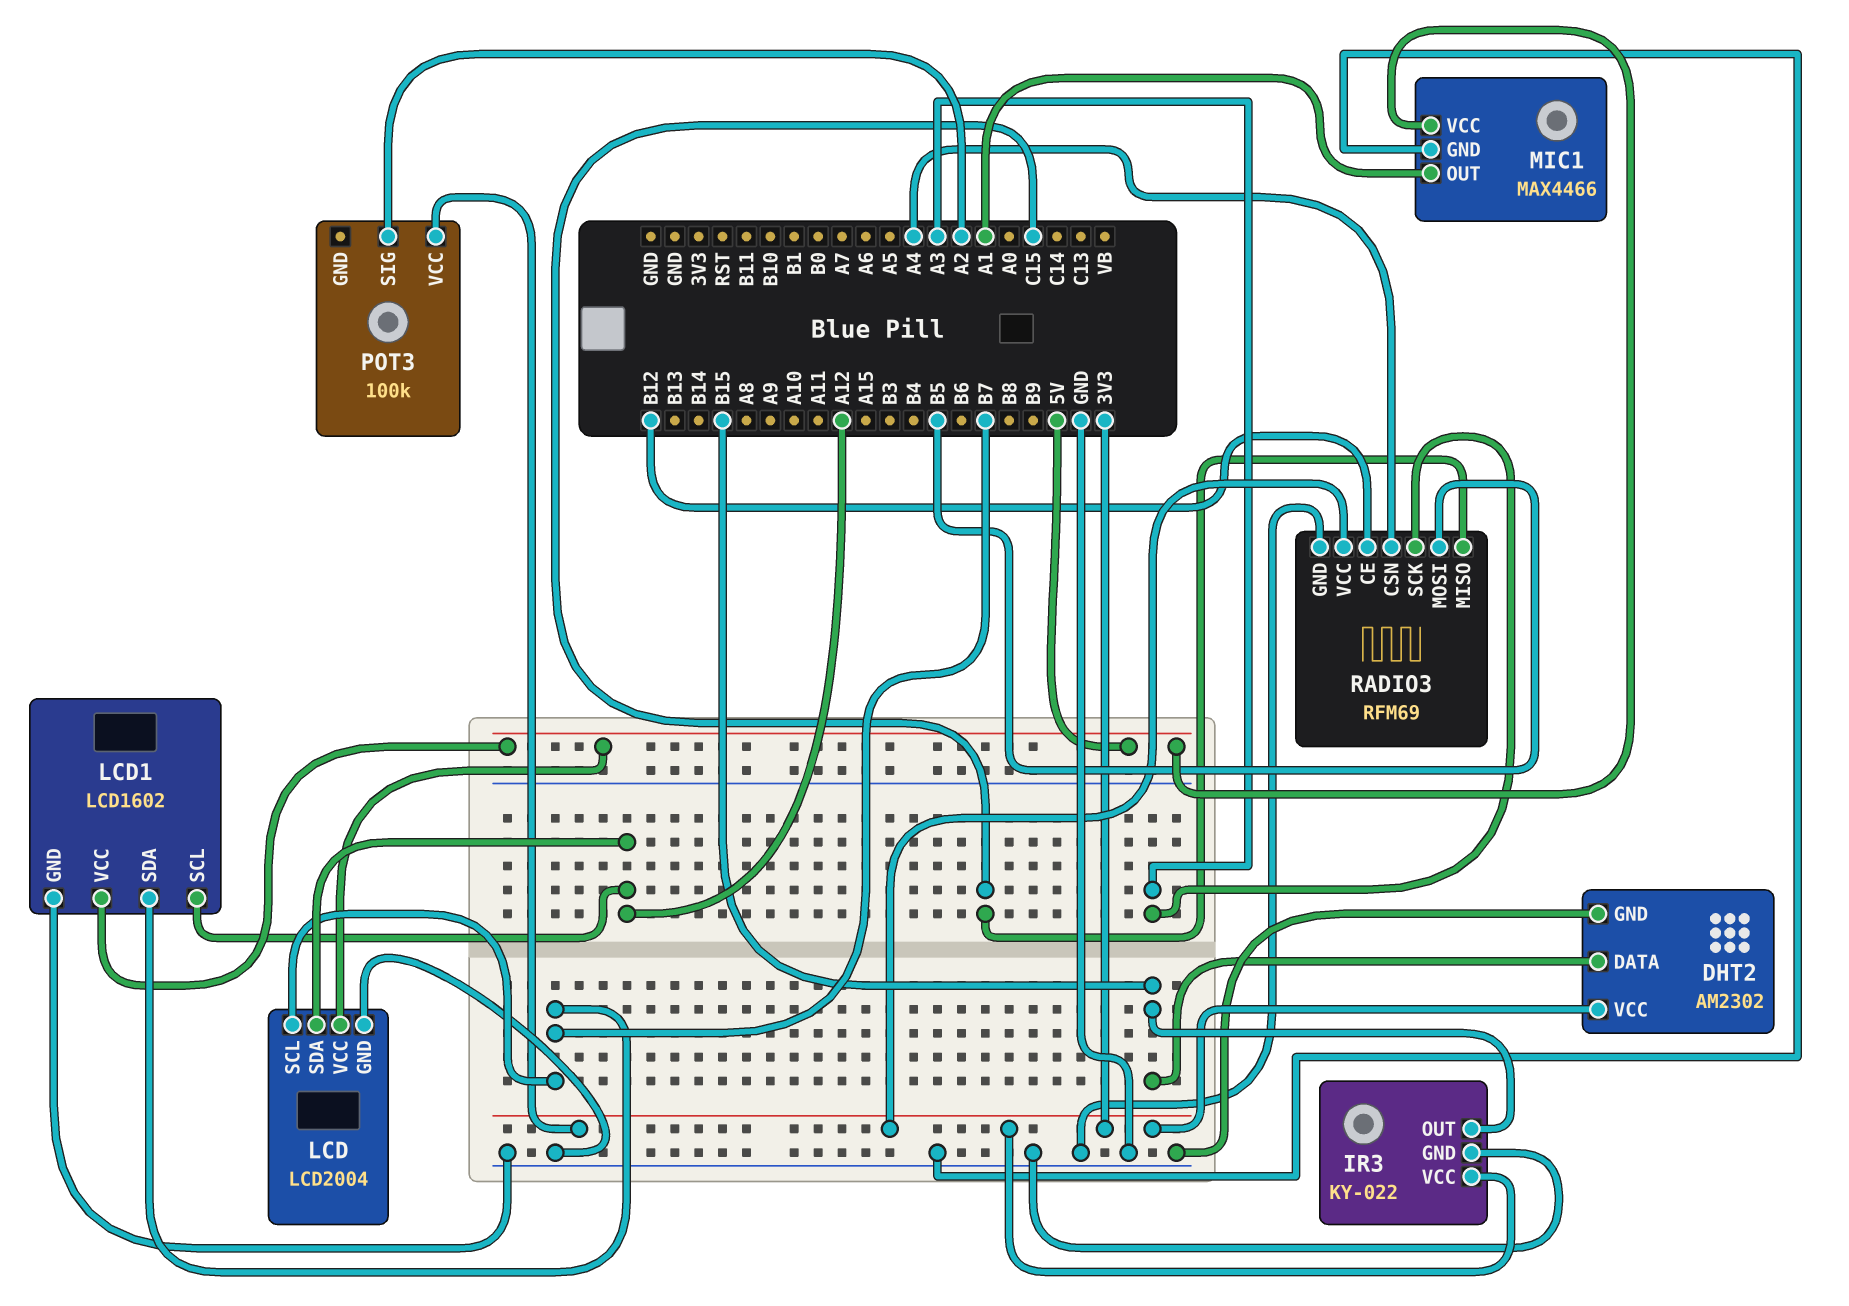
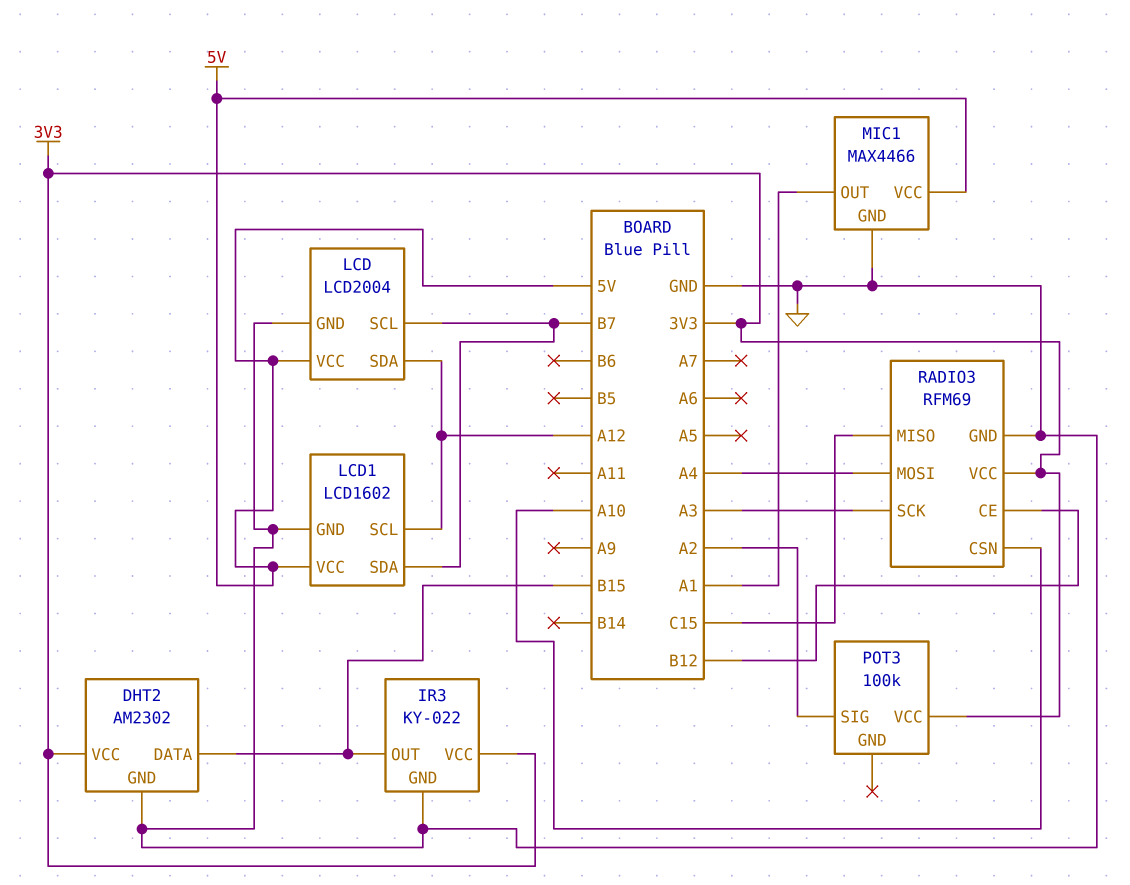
RADIO3 pin CSN: A4 -> A10
RADIO3 pin MOSI: B5 -> A4

